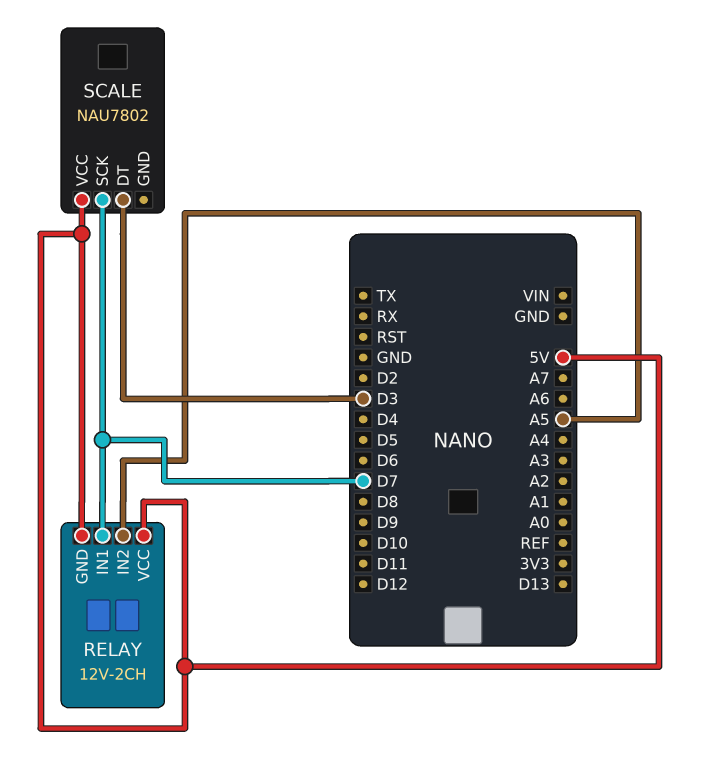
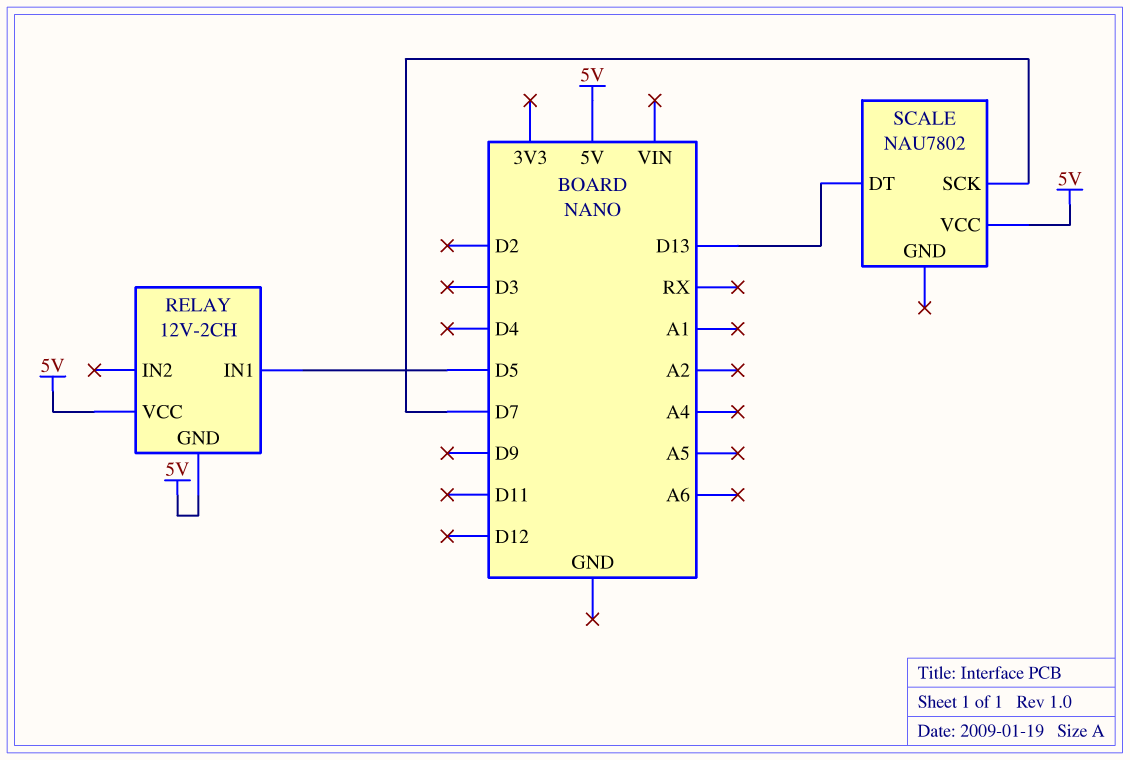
RELAY pin IN1: D7 -> D5
RELAY pin IN2: A5 -> none
SCALE pin DT: D3 -> D13

